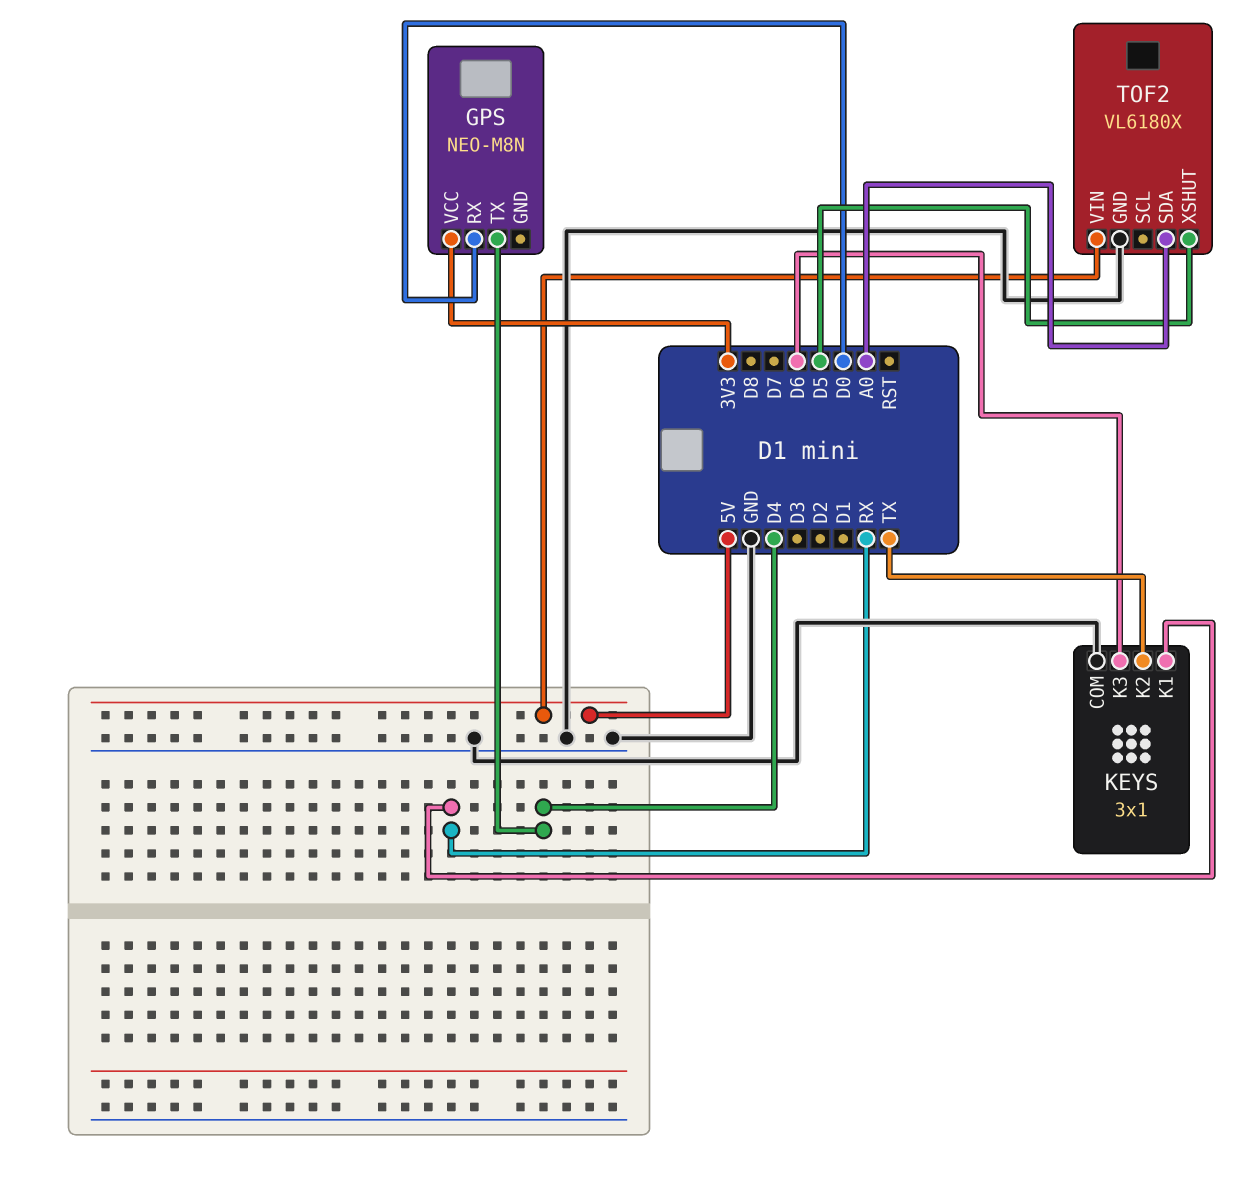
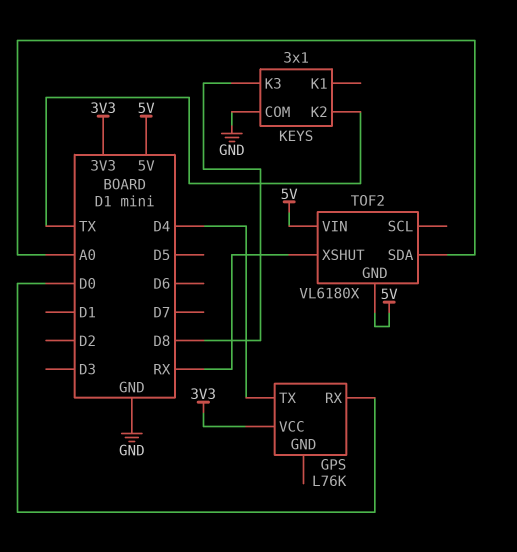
GPS: NEO-M8N -> L76K
KEYS pin K1: RX -> none
KEYS pin K3: D6 -> D8
TOF2 pin GND: GND -> 5V
TOF2 pin XSHUT: D5 -> RX

